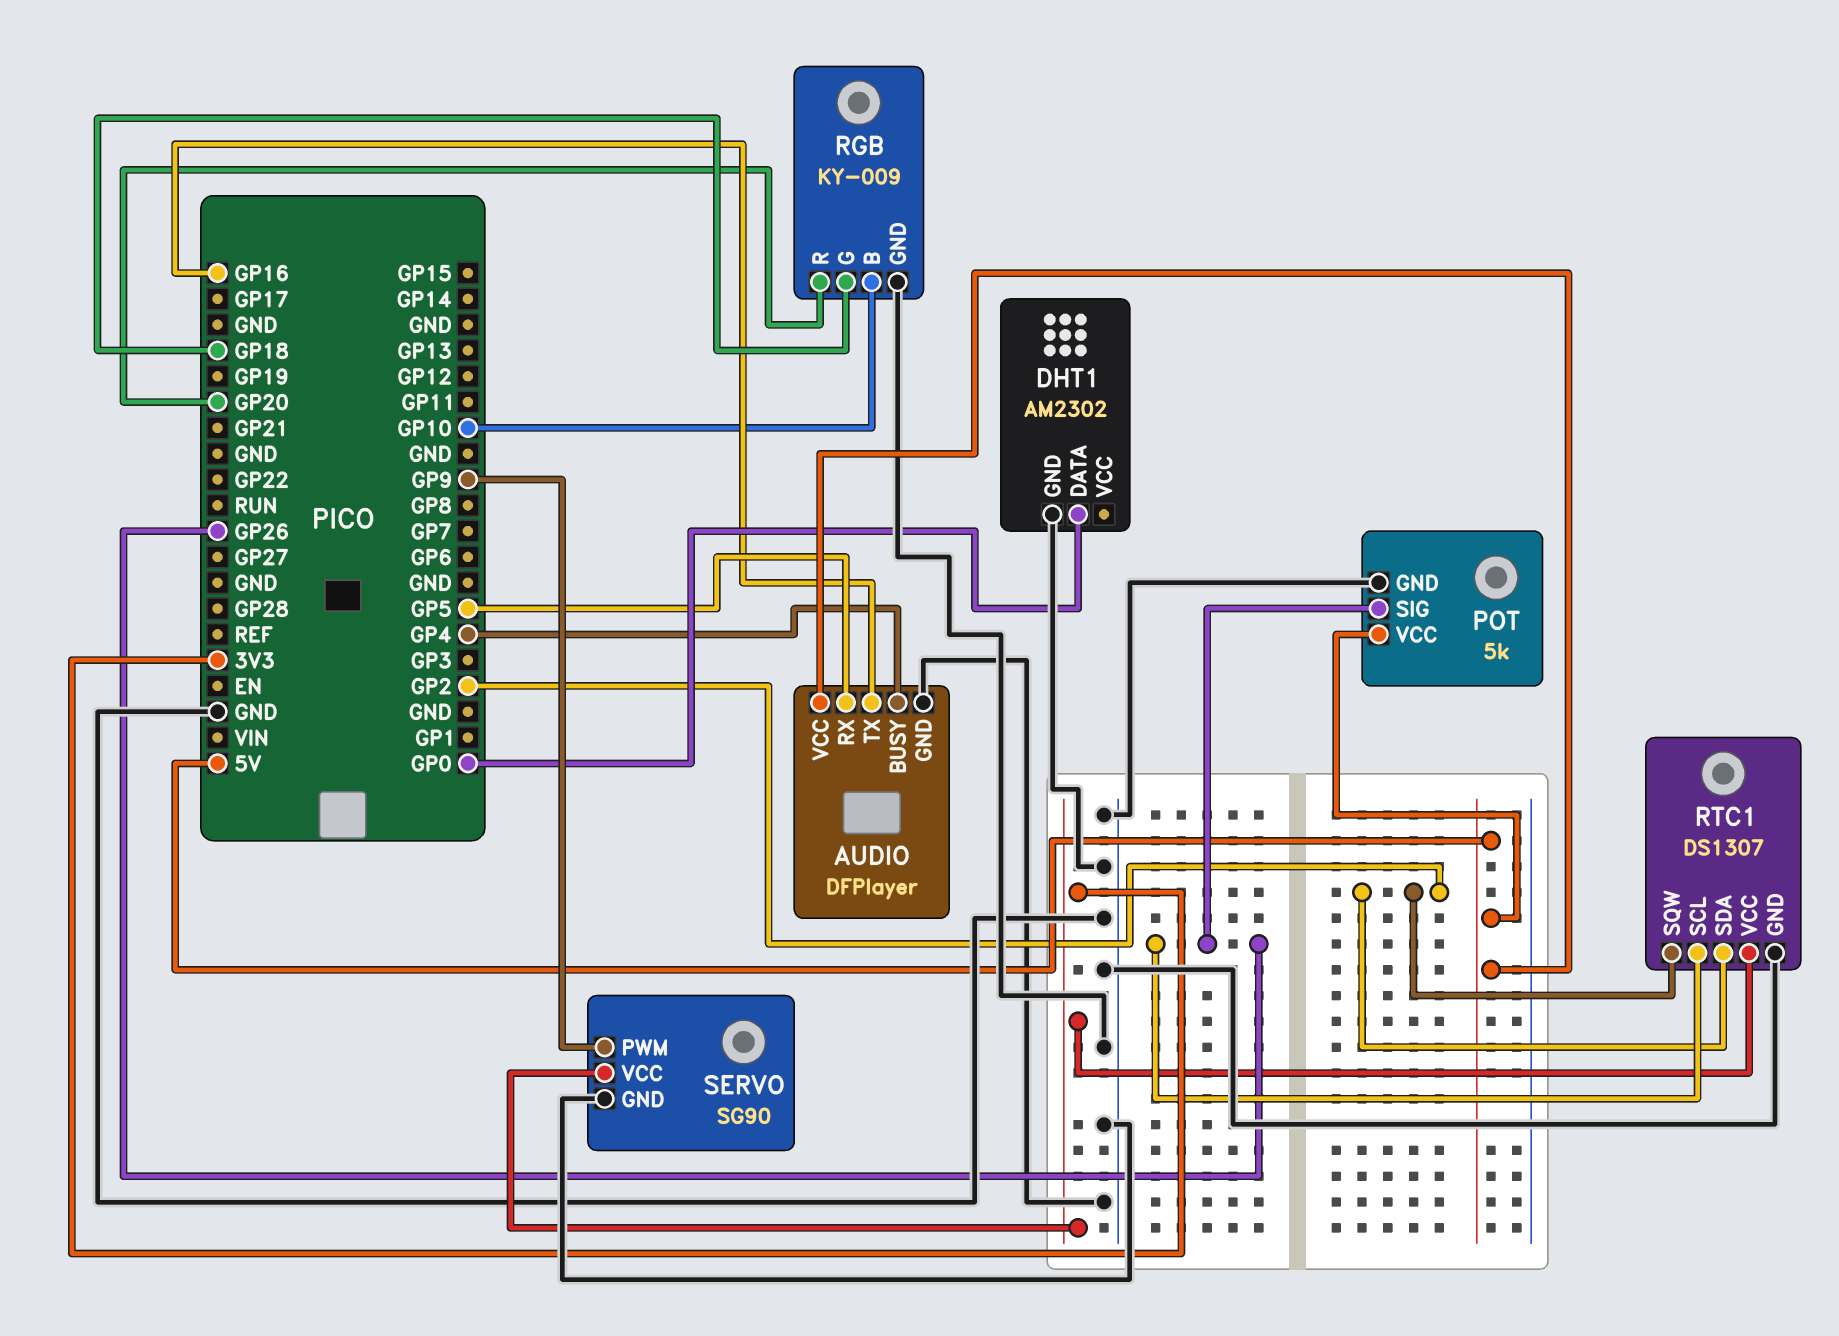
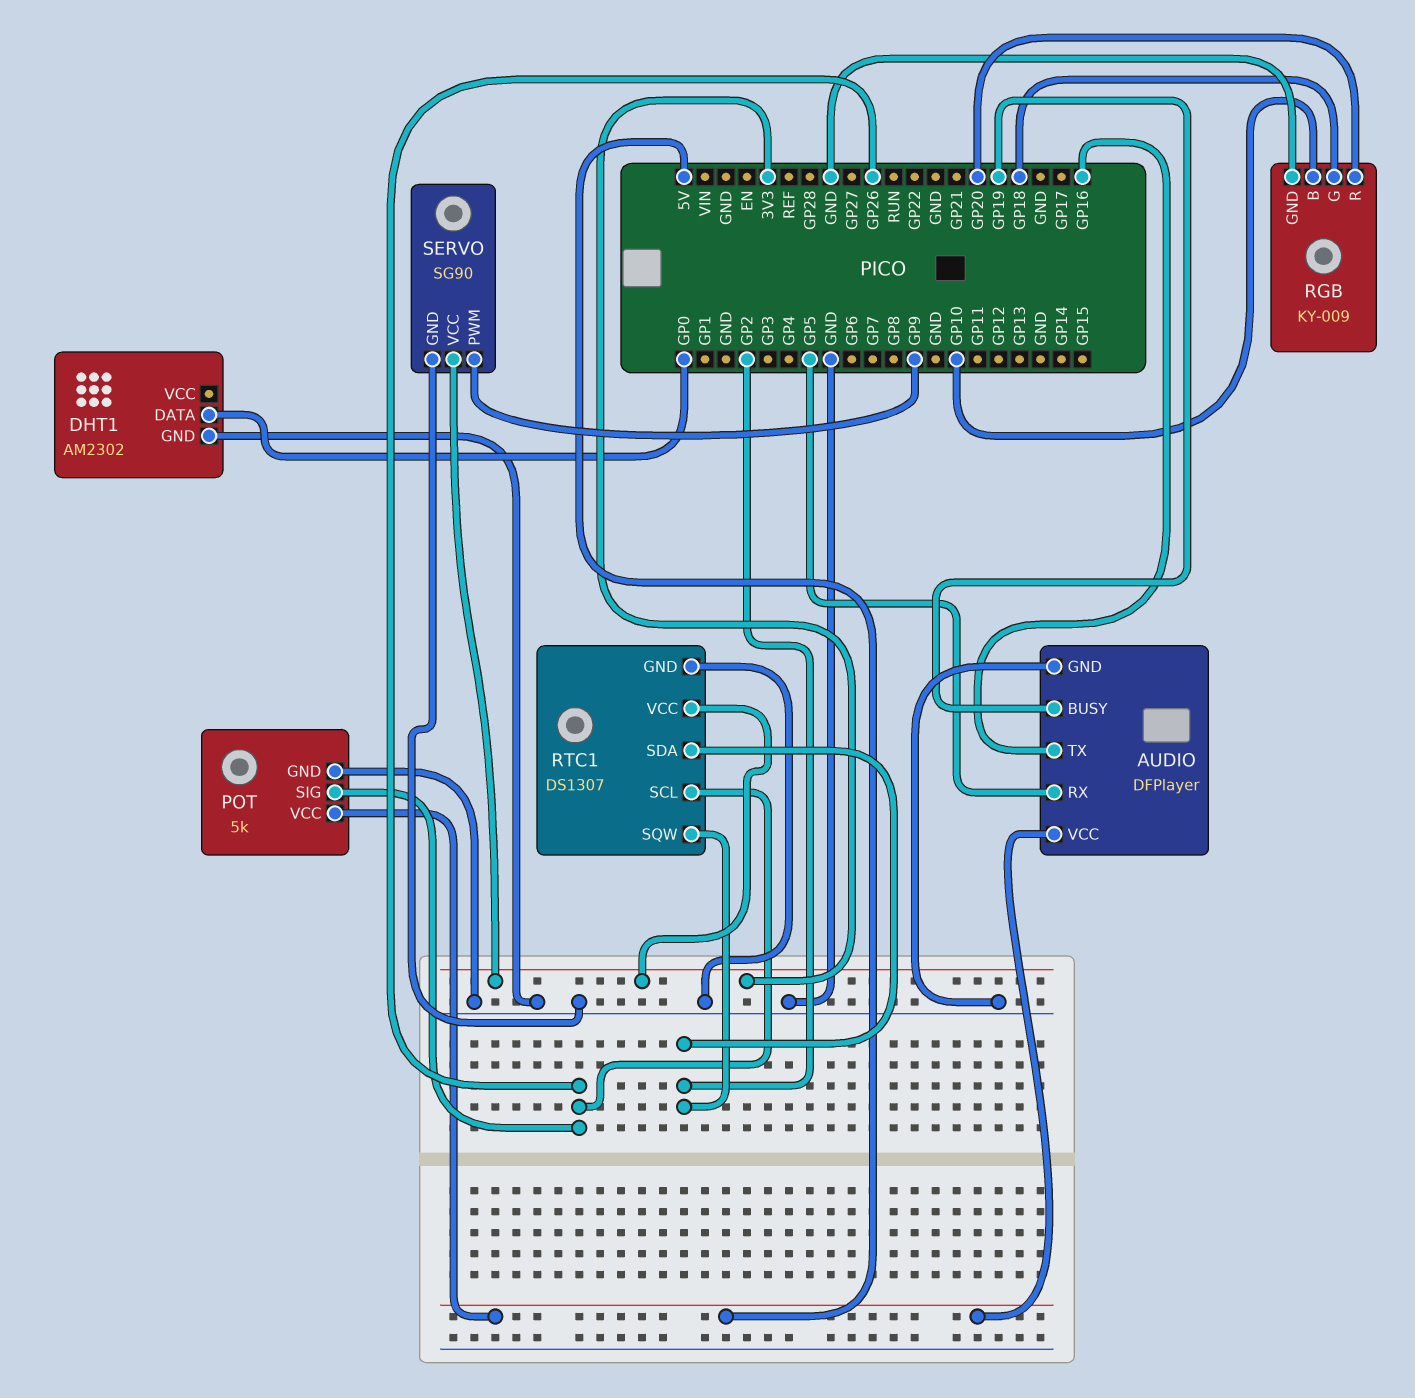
AUDIO pin BUSY: GP4 -> GP19

